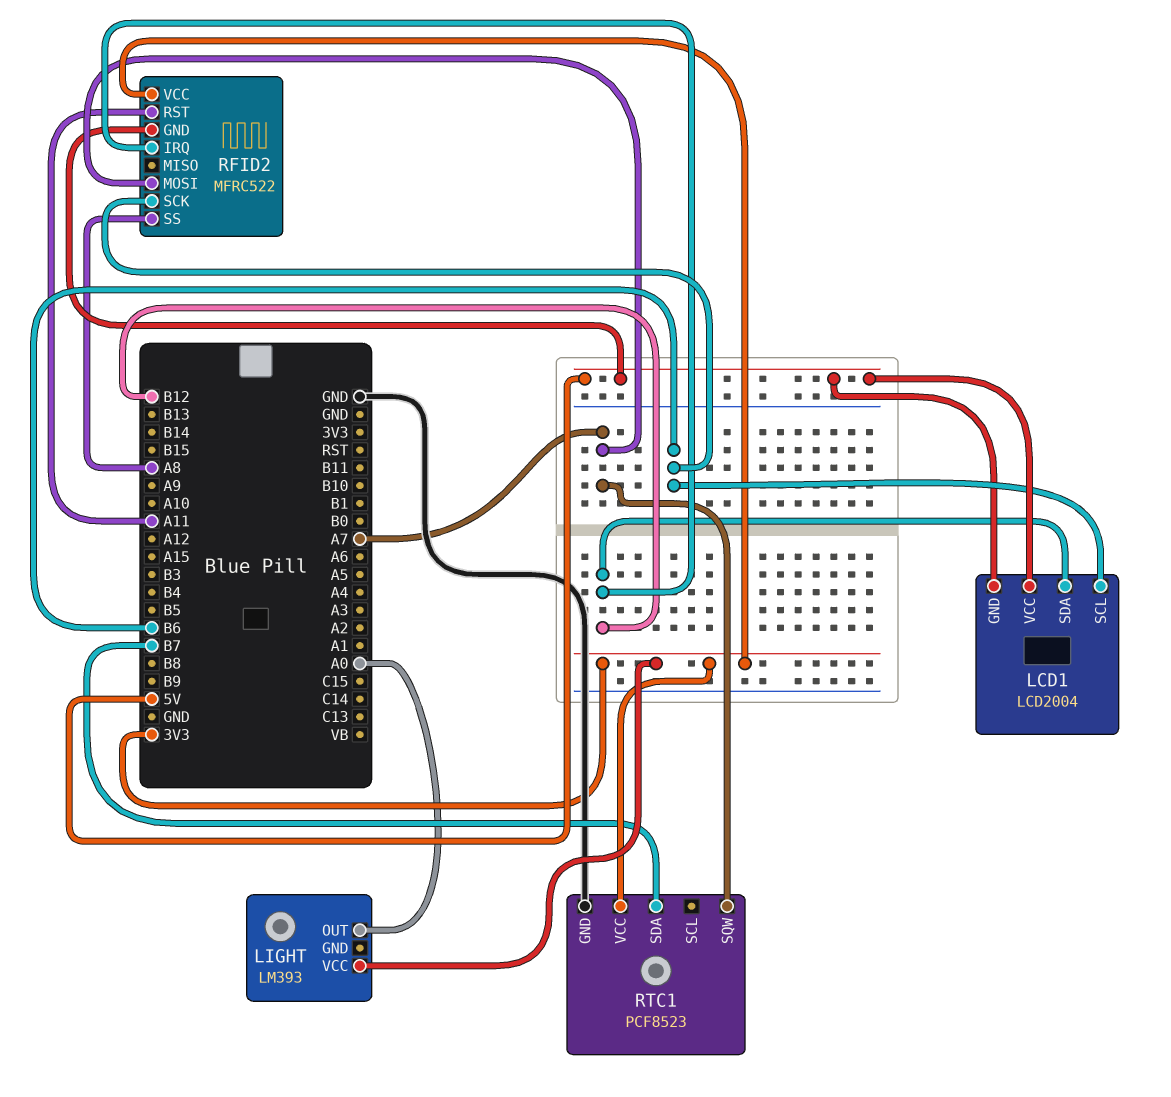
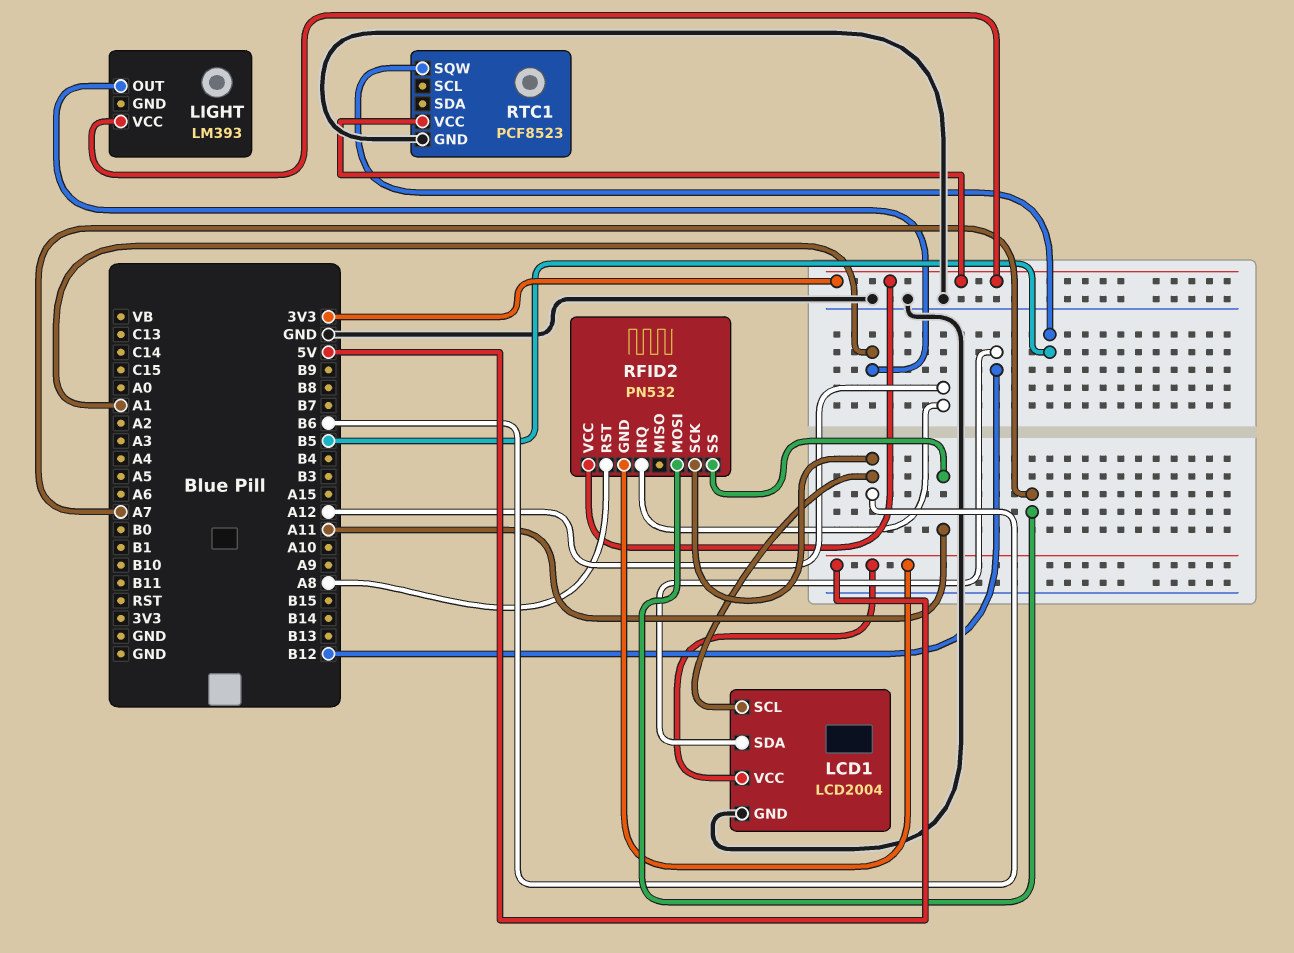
LCD1 pin GND: 5V -> GND
LIGHT pin OUT: A0 -> A1
RFID2: MFRC522 -> PN532
RFID2 pin IRQ: B12 -> A12
RFID2 pin RST: A11 -> A8
RFID2 pin SS: A8 -> A11
RTC1 pin SDA: B7 -> none
RTC1 pin SQW: A7 -> B5

